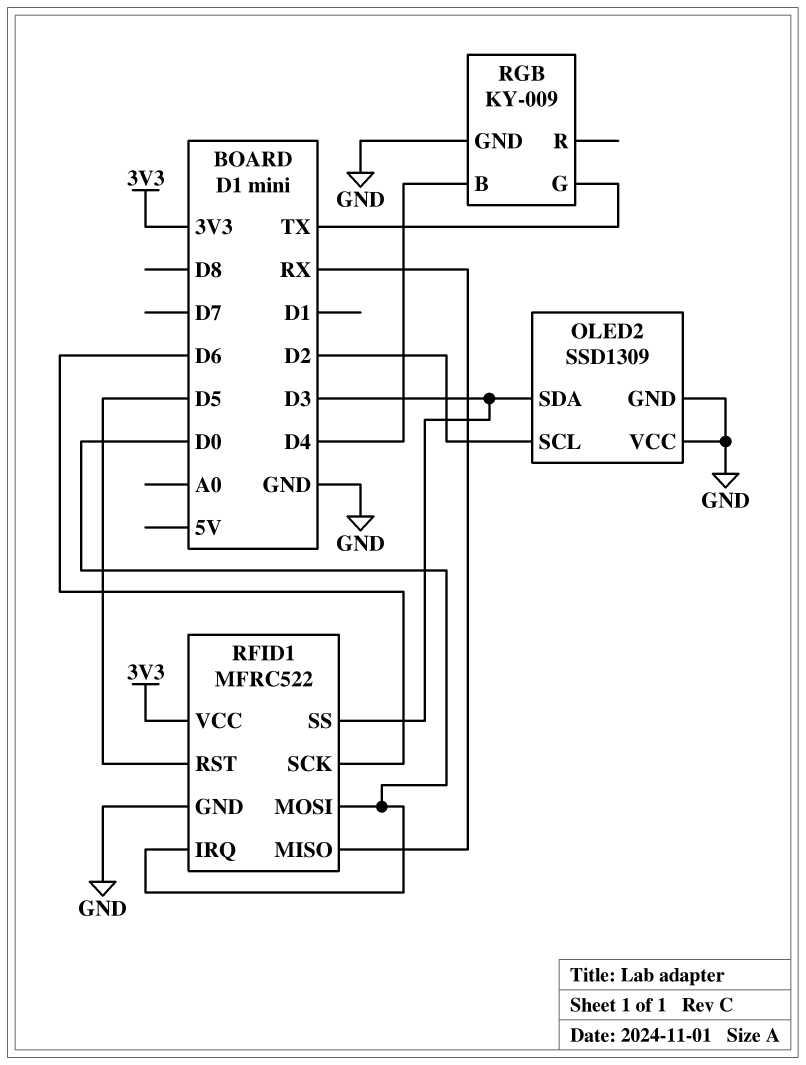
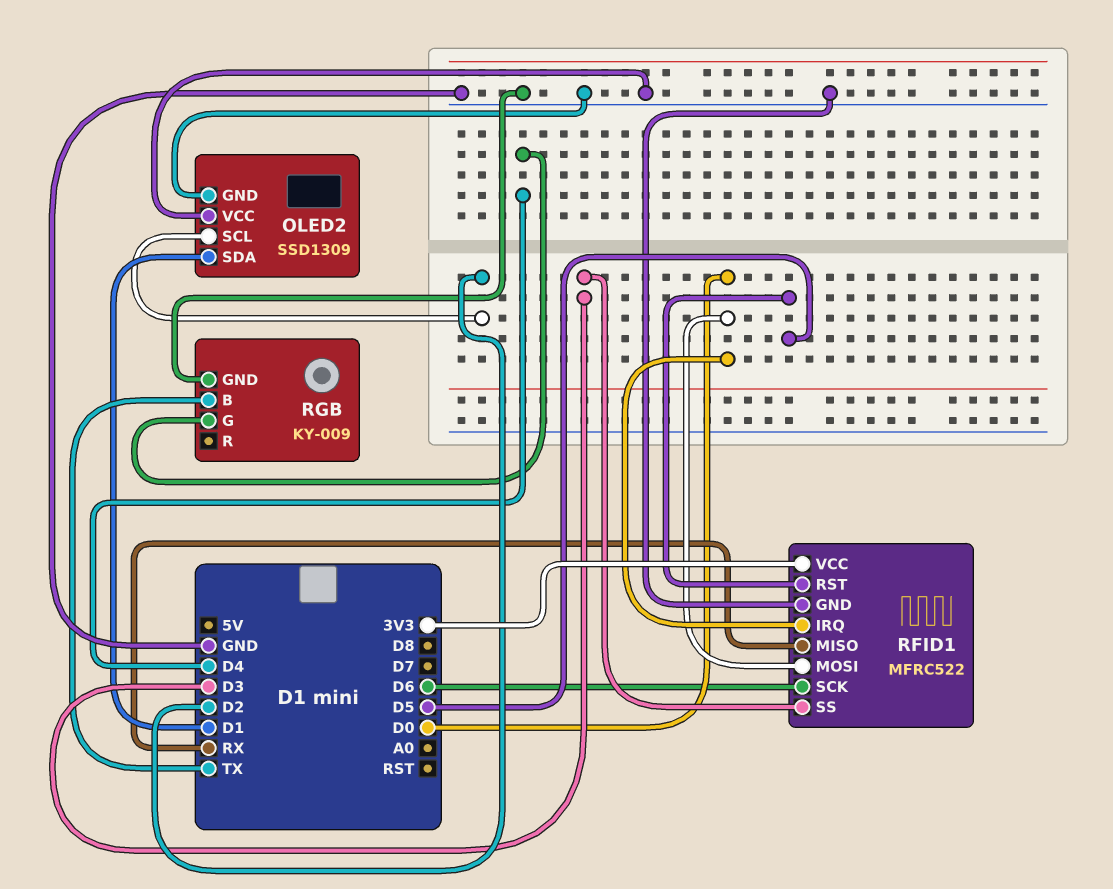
OLED2 pin SDA: D3 -> D1
RGB pin B: D4 -> TX
RGB pin G: TX -> D4

